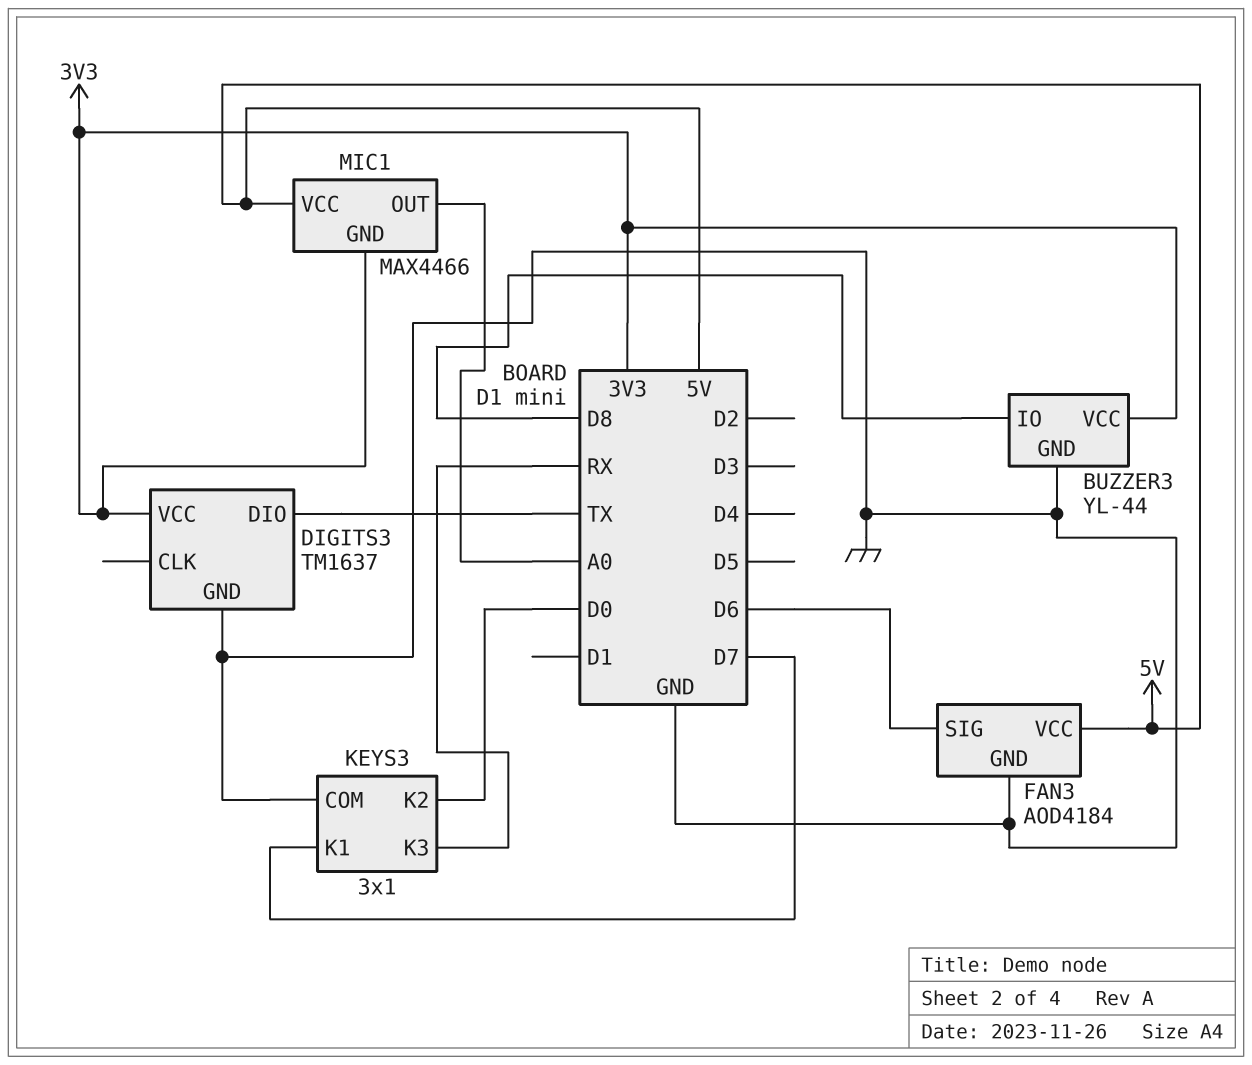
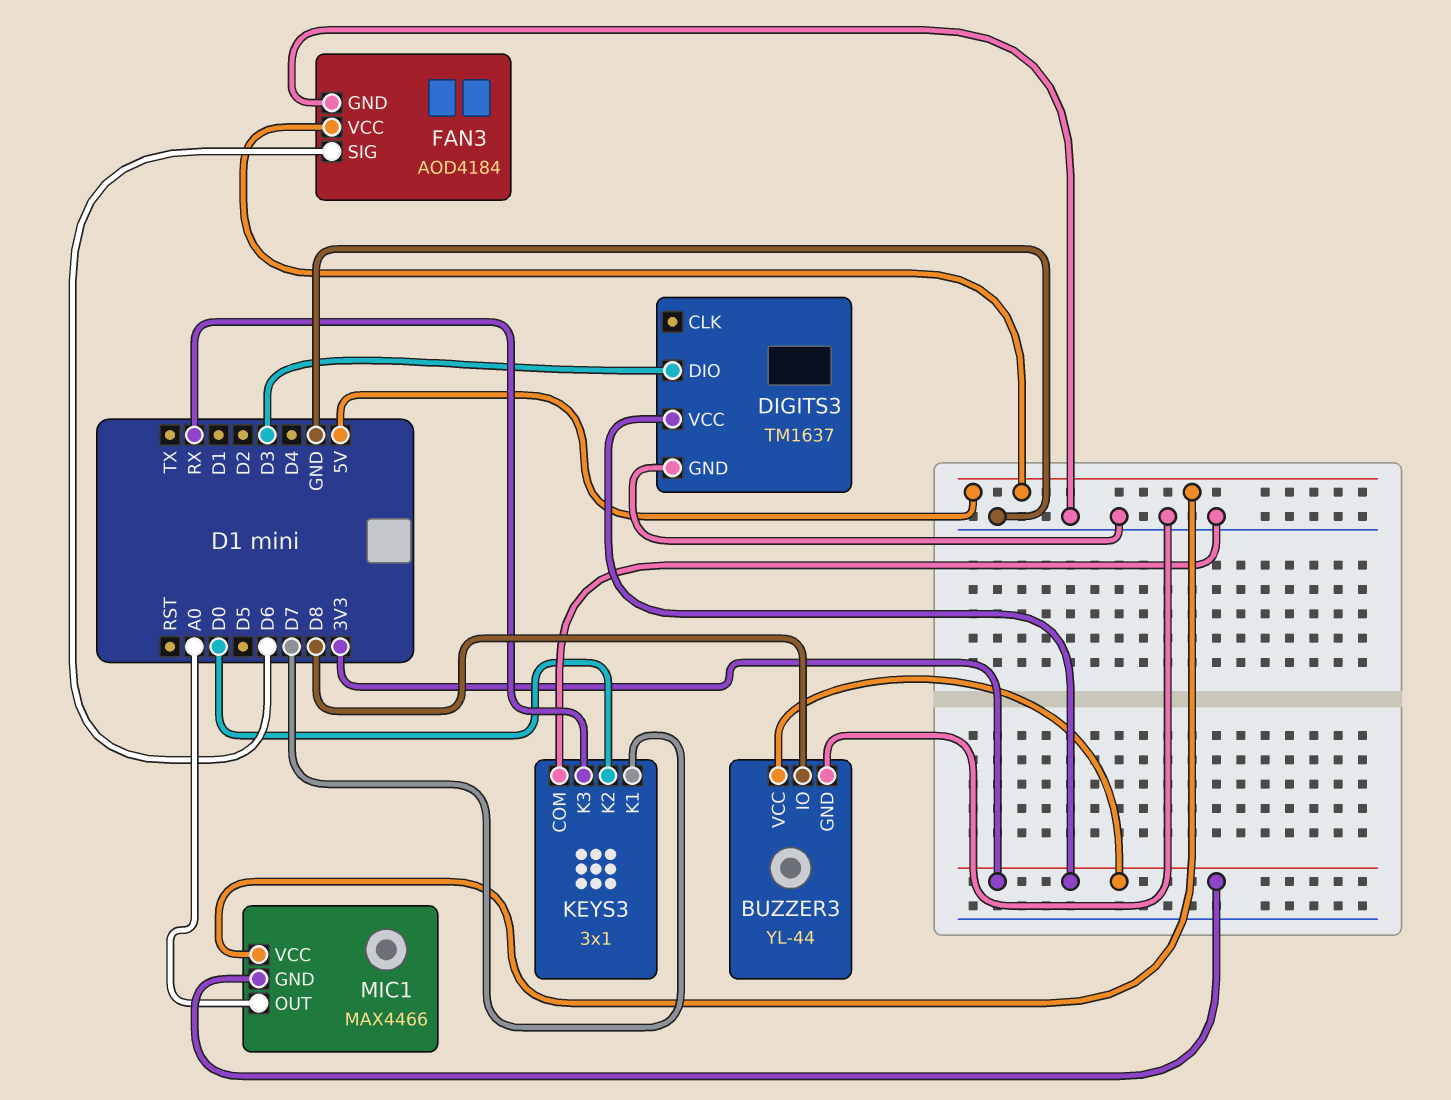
DIGITS3 pin DIO: TX -> D3

